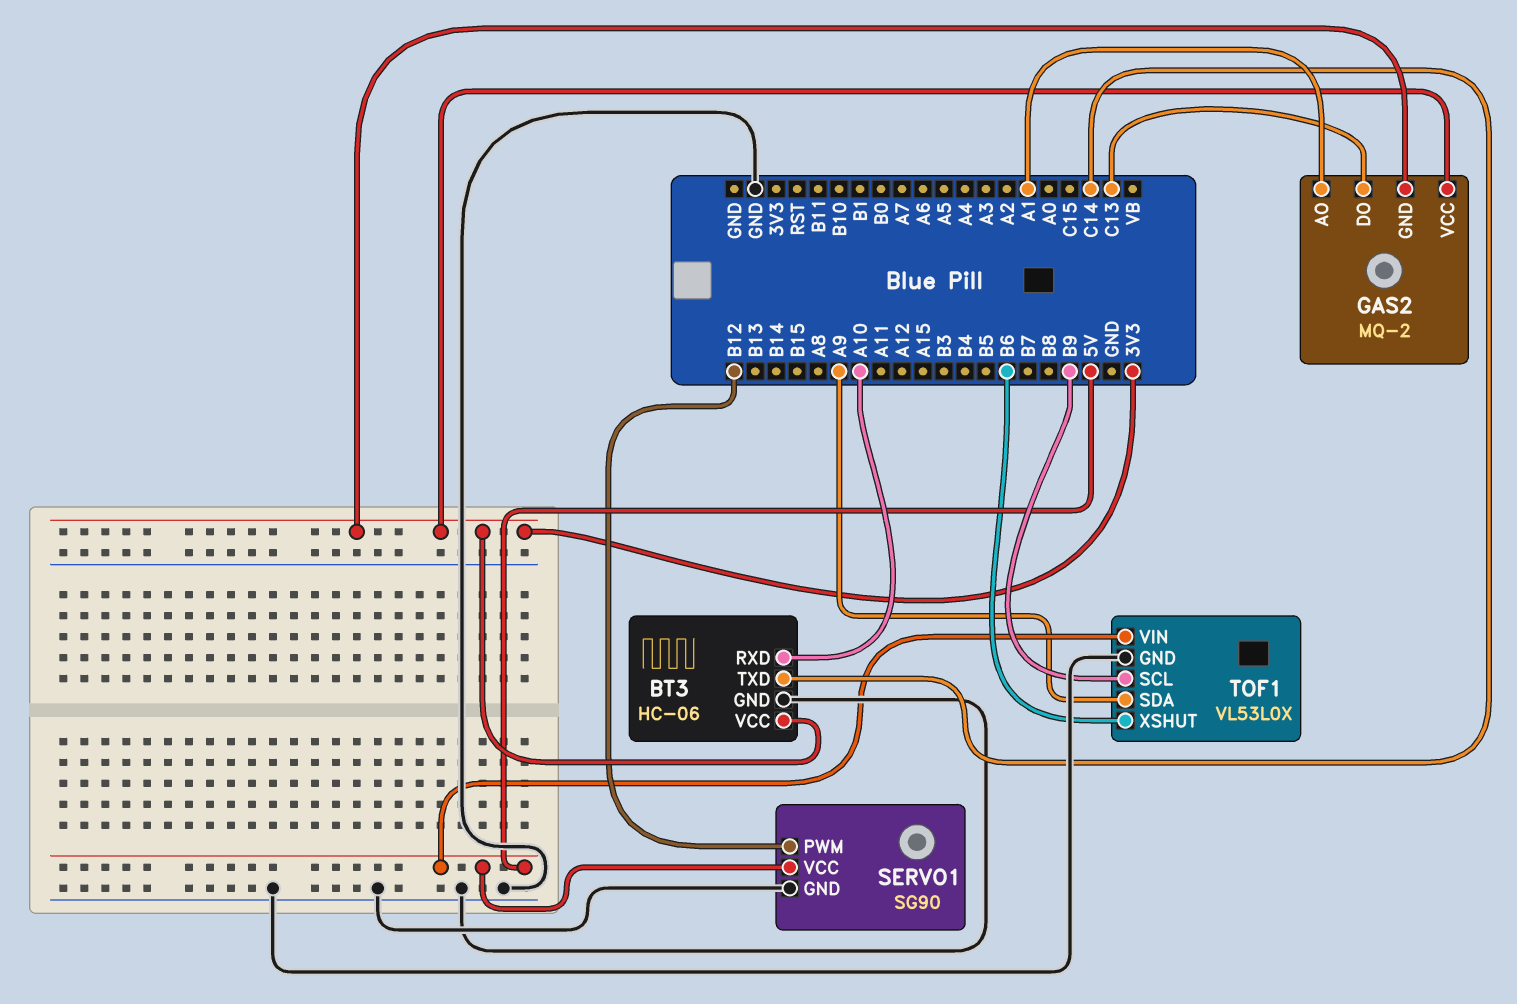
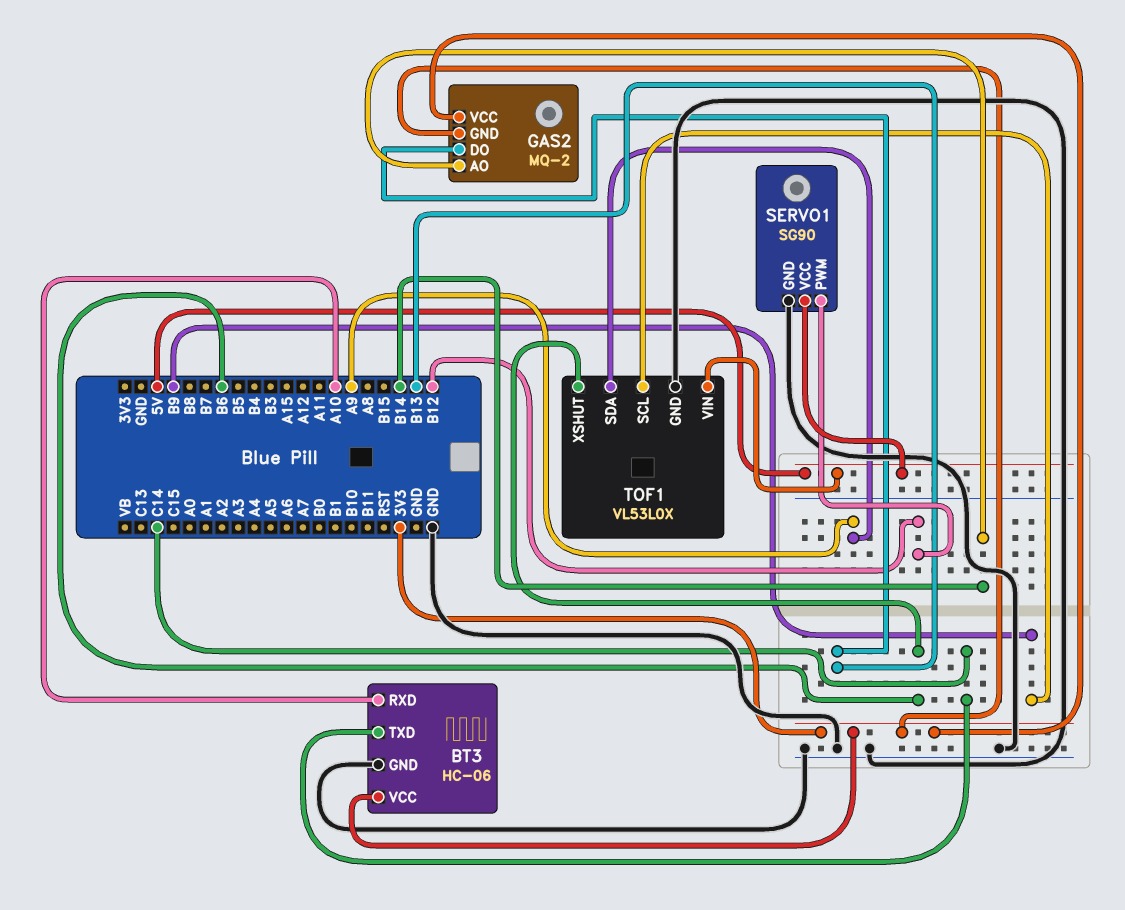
GAS2 pin AO: A1 -> B14
GAS2 pin DO: C13 -> B13

